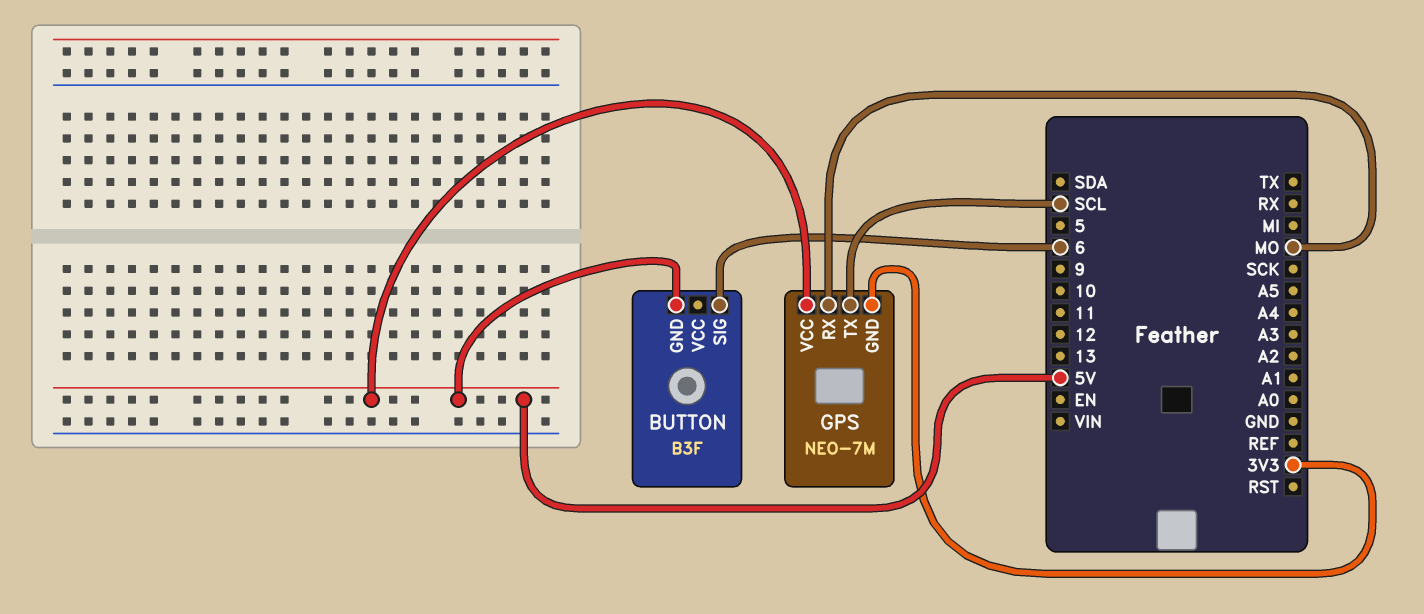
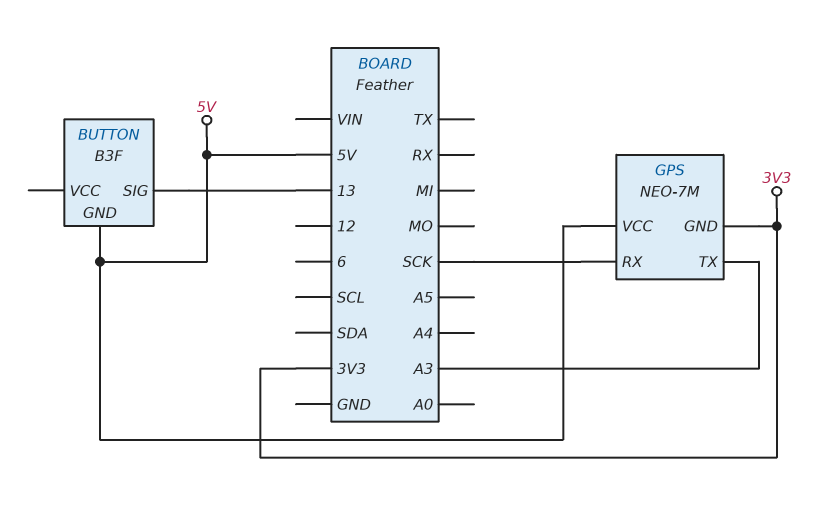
BUTTON pin SIG: 6 -> 13
GPS pin RX: MO -> SCK
GPS pin TX: SCL -> A3

